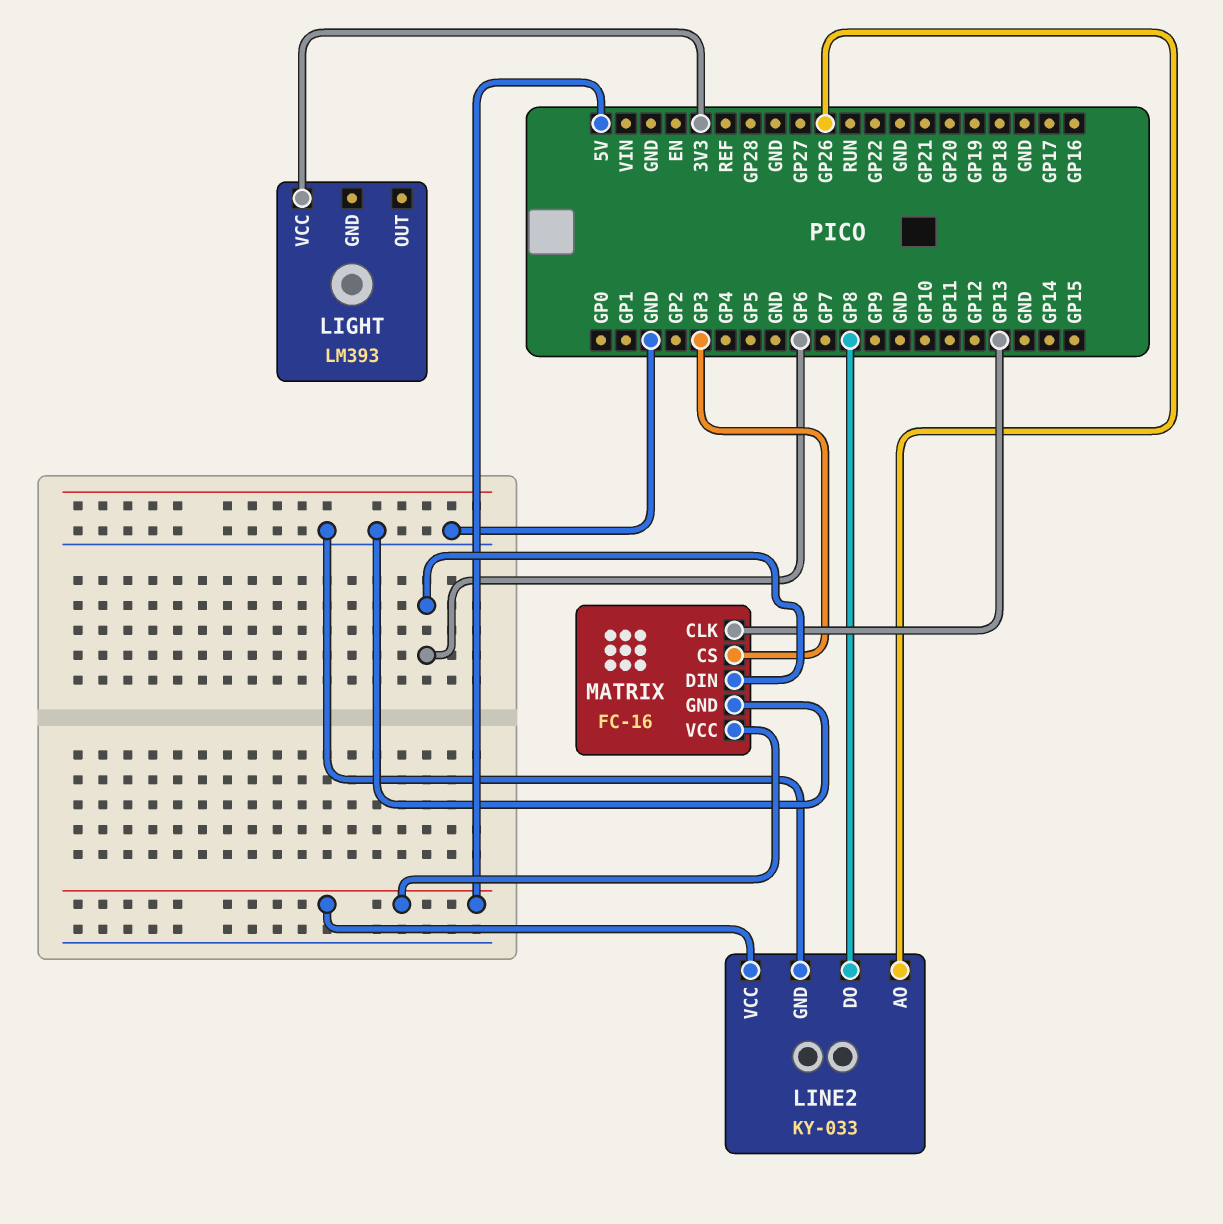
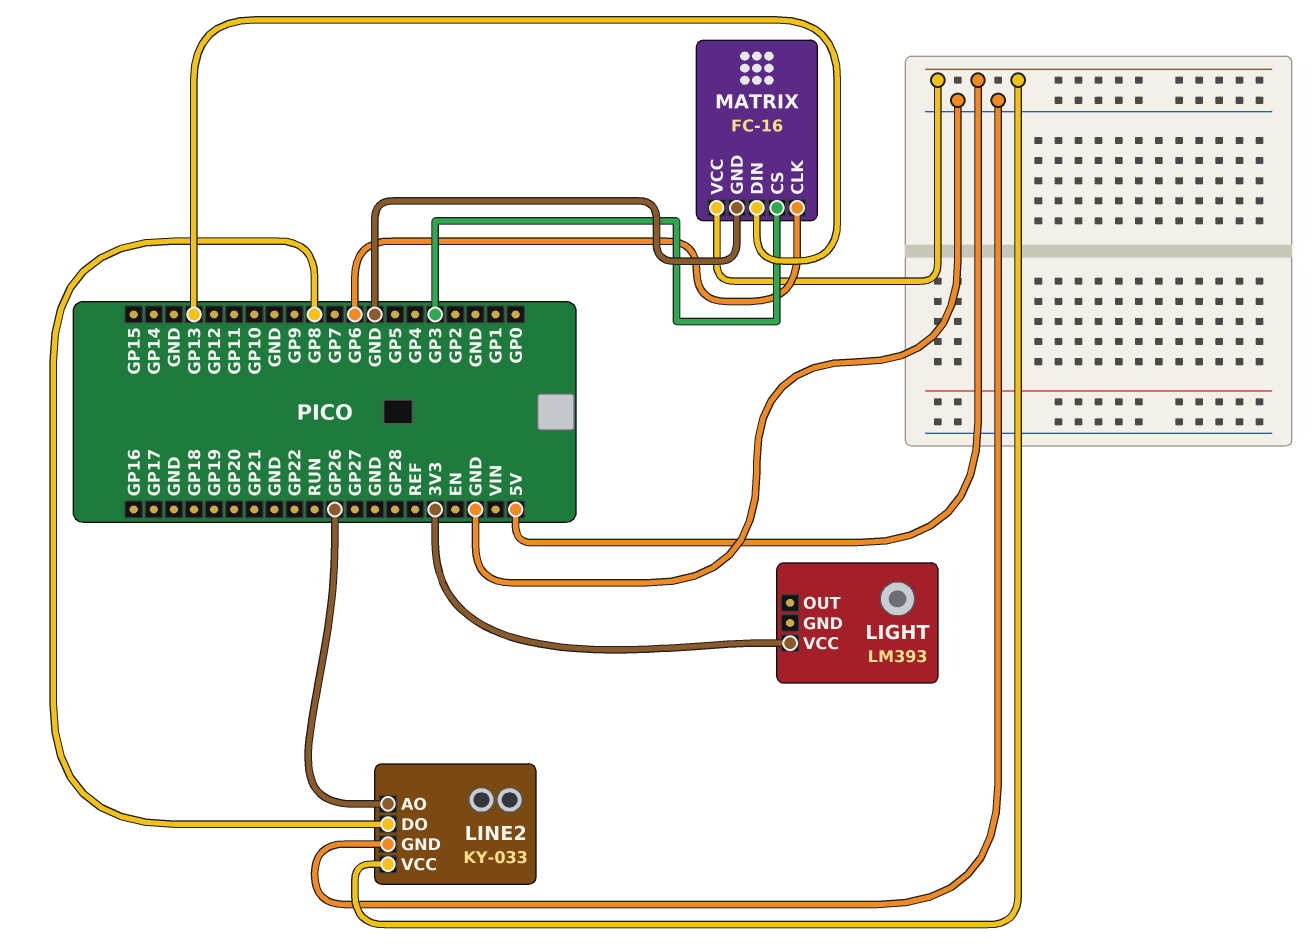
MATRIX pin CLK: GP13 -> GP6
MATRIX pin DIN: GP6 -> GP13

